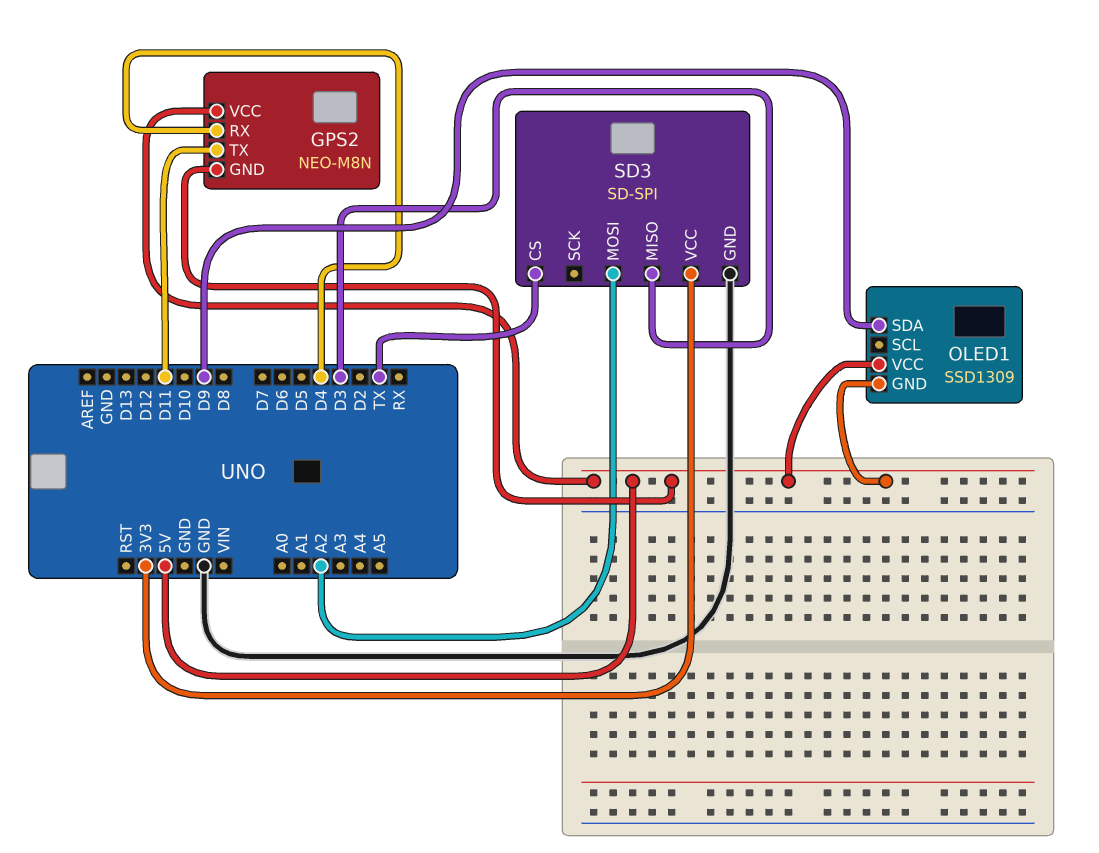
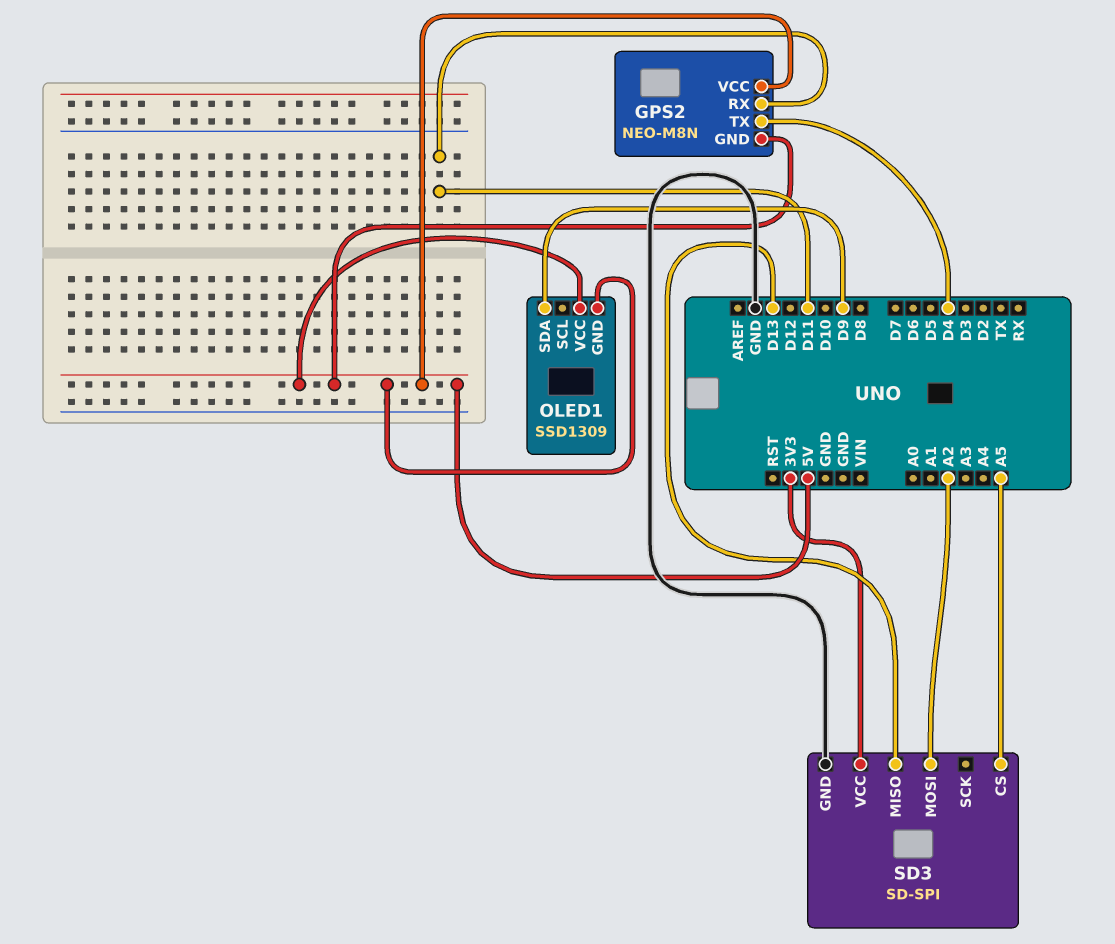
GPS2 pin RX: D4 -> D11
GPS2 pin TX: D11 -> D4
SD3 pin CS: TX -> A5
SD3 pin MISO: D3 -> D13

